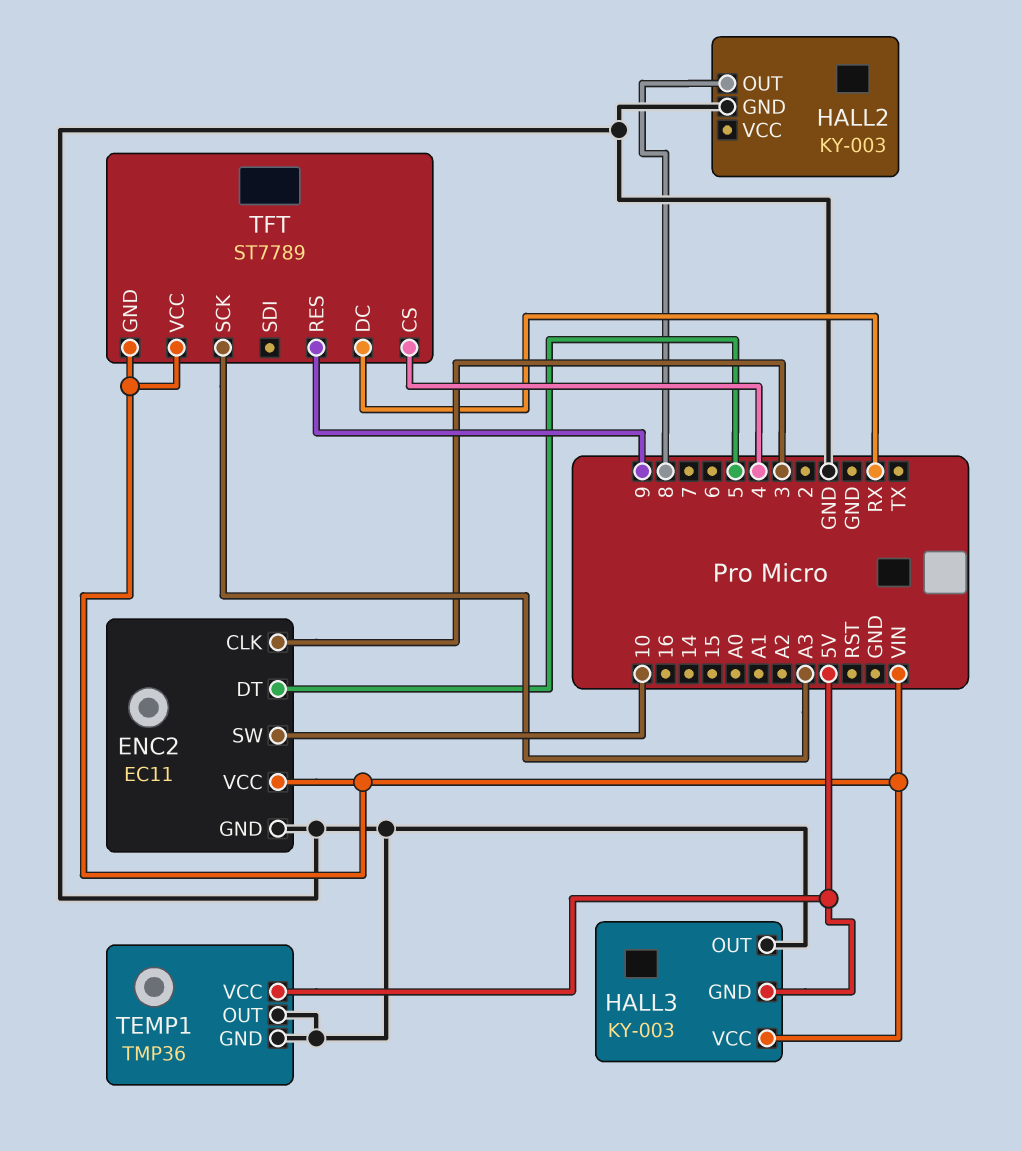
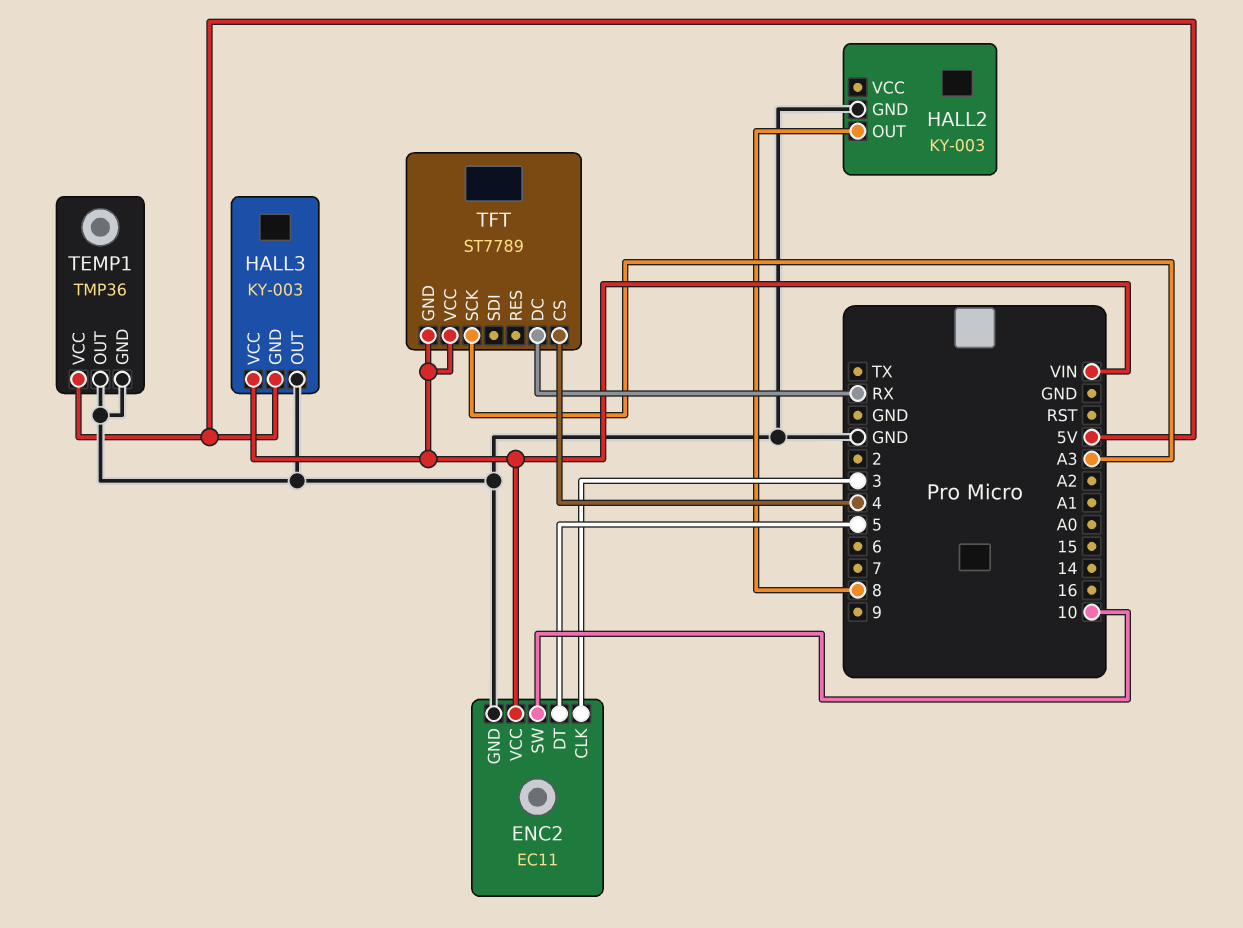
TFT pin RES: 9 -> none

